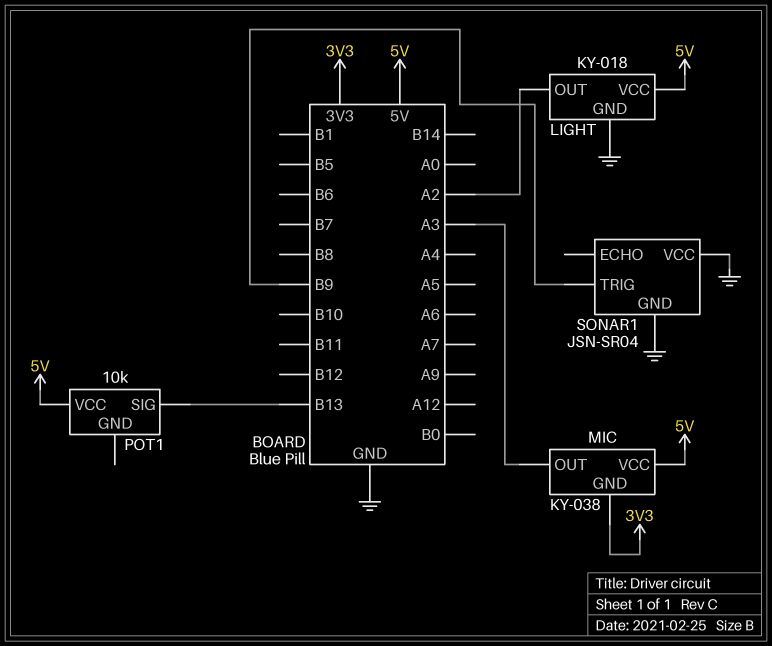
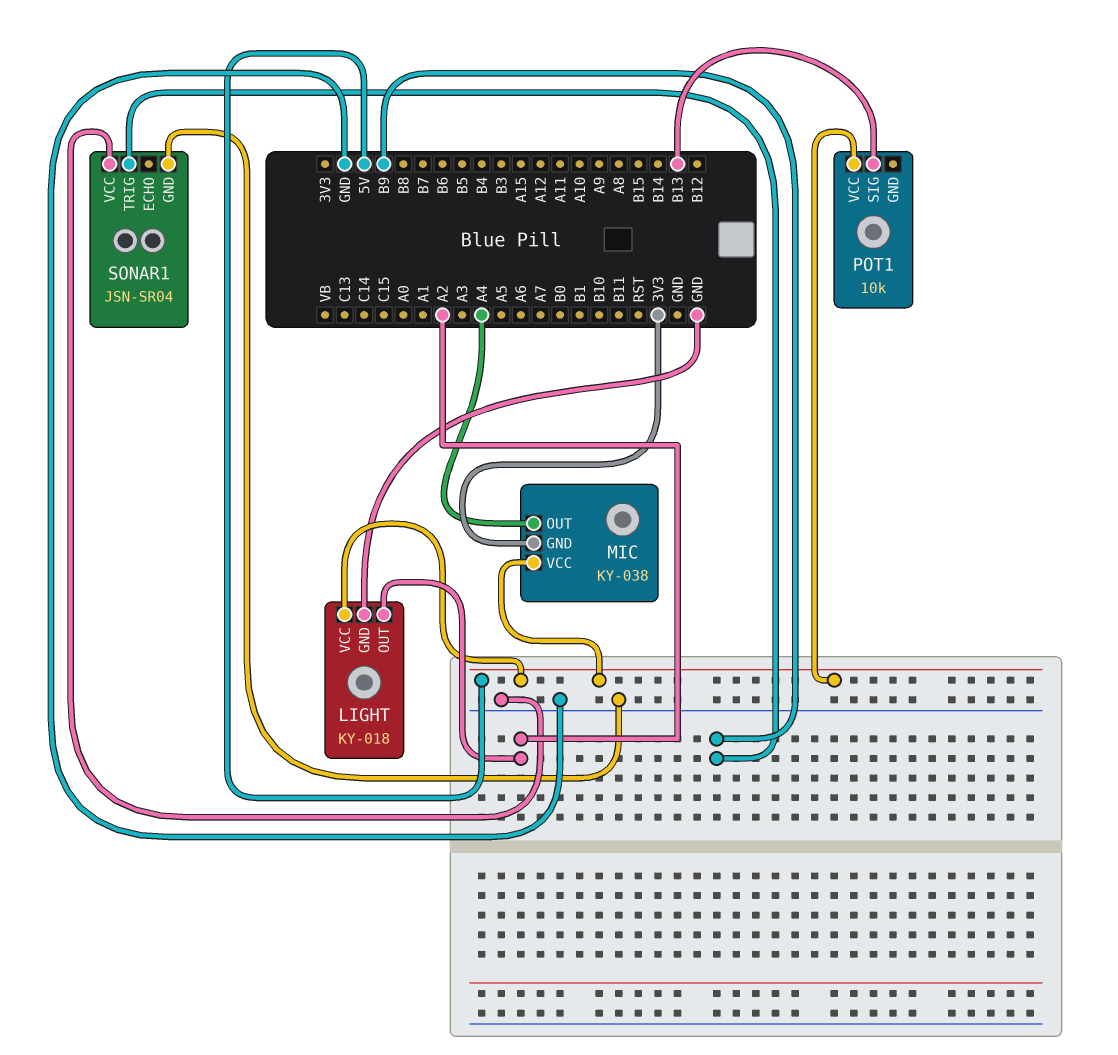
MIC pin OUT: A3 -> A4

